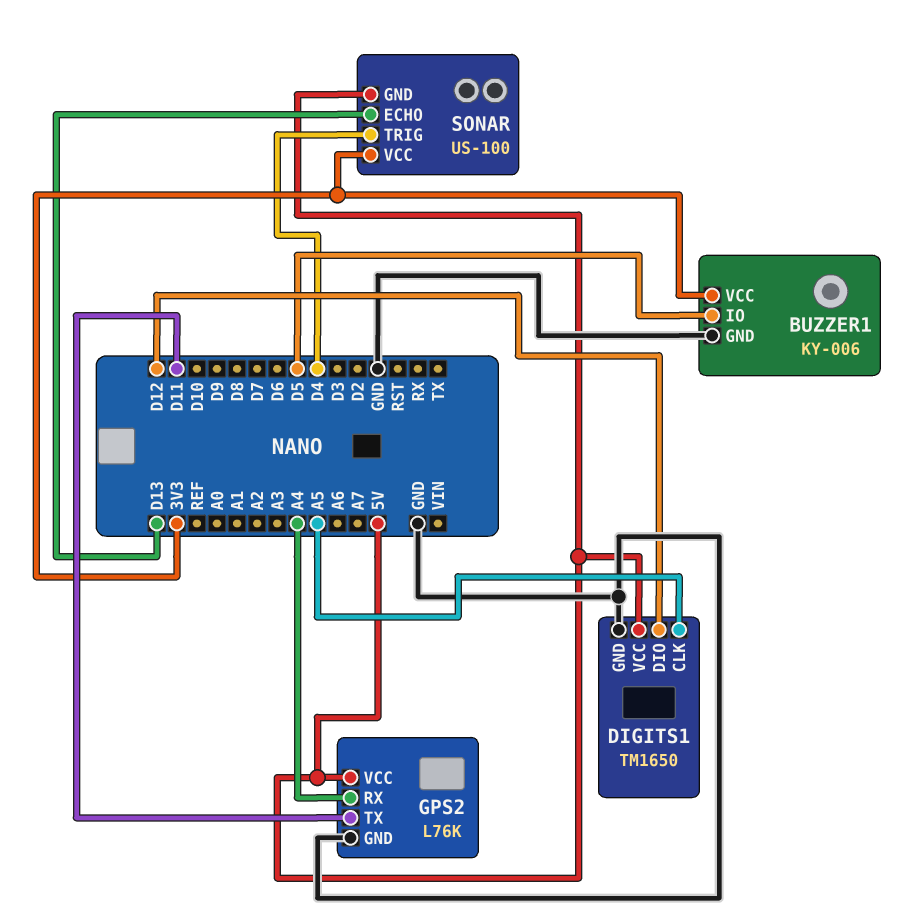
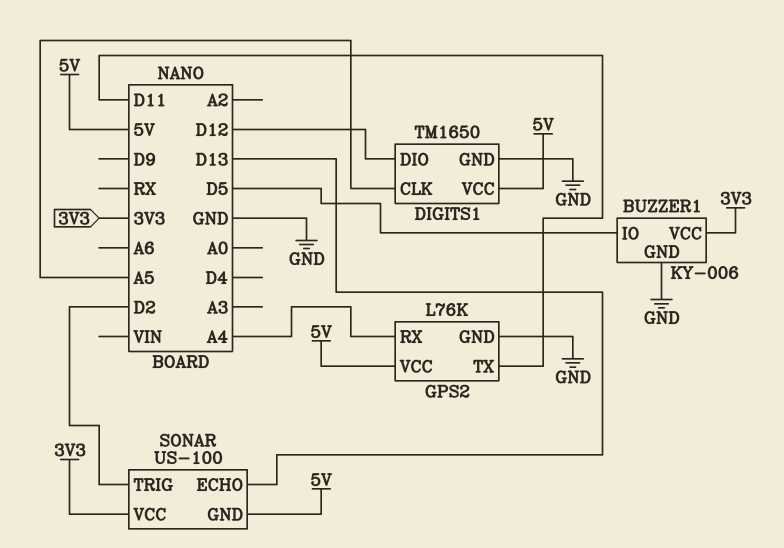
SONAR pin TRIG: D4 -> D2

